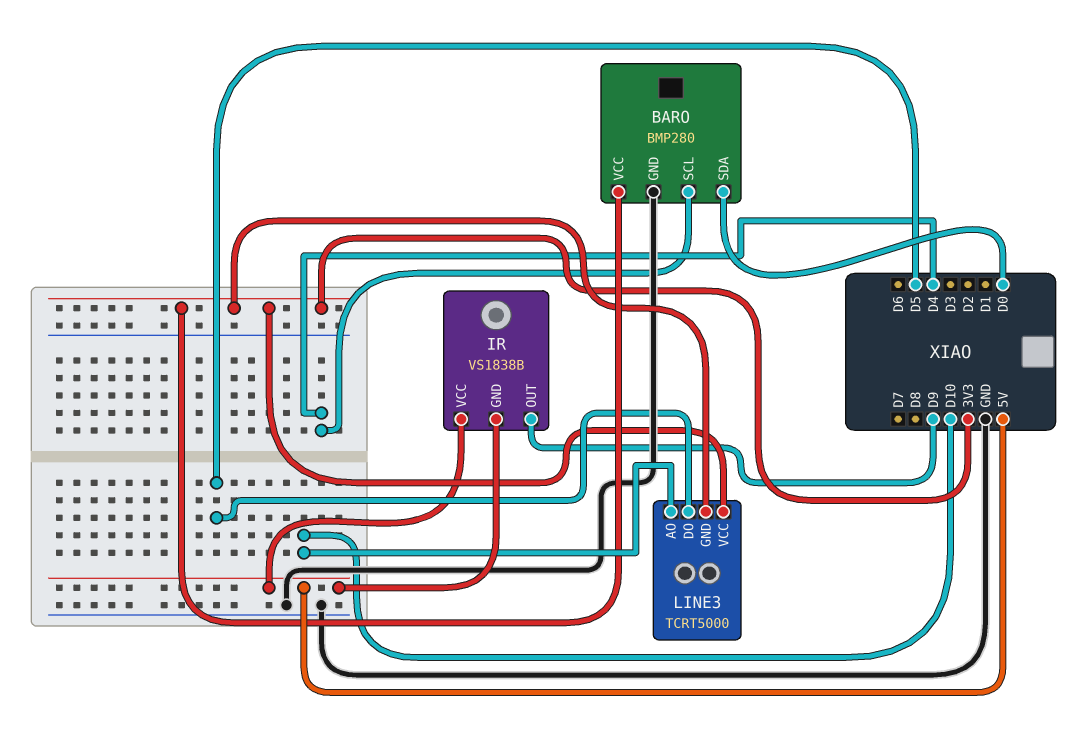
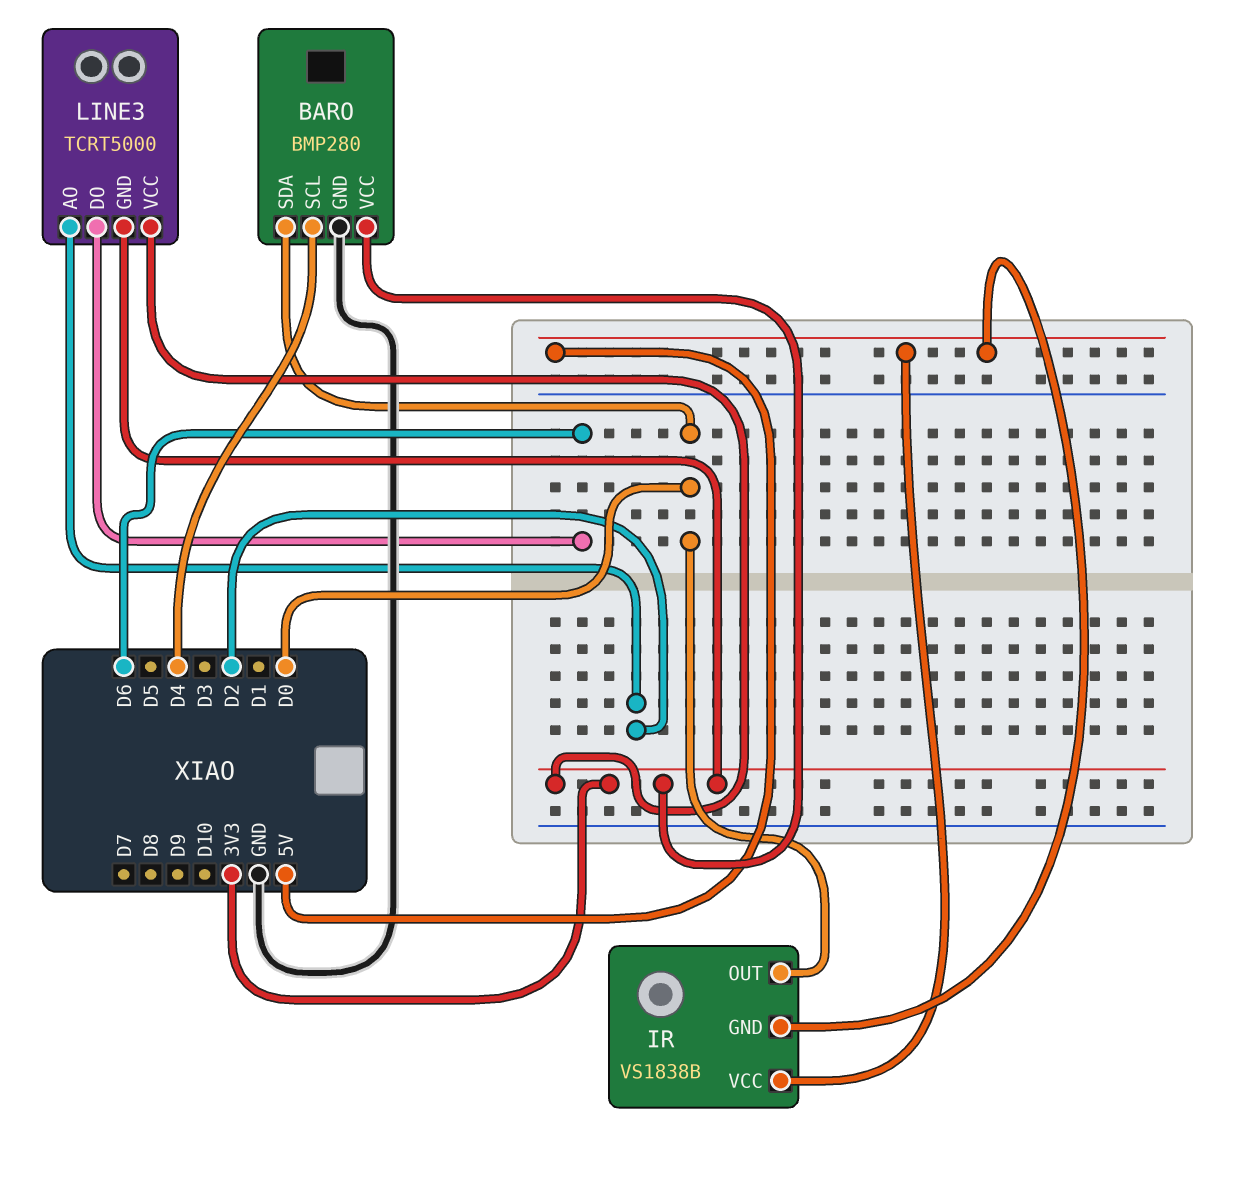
IR pin OUT: D9 -> D0
LINE3 pin AO: D10 -> D2
LINE3 pin DO: D5 -> D6

